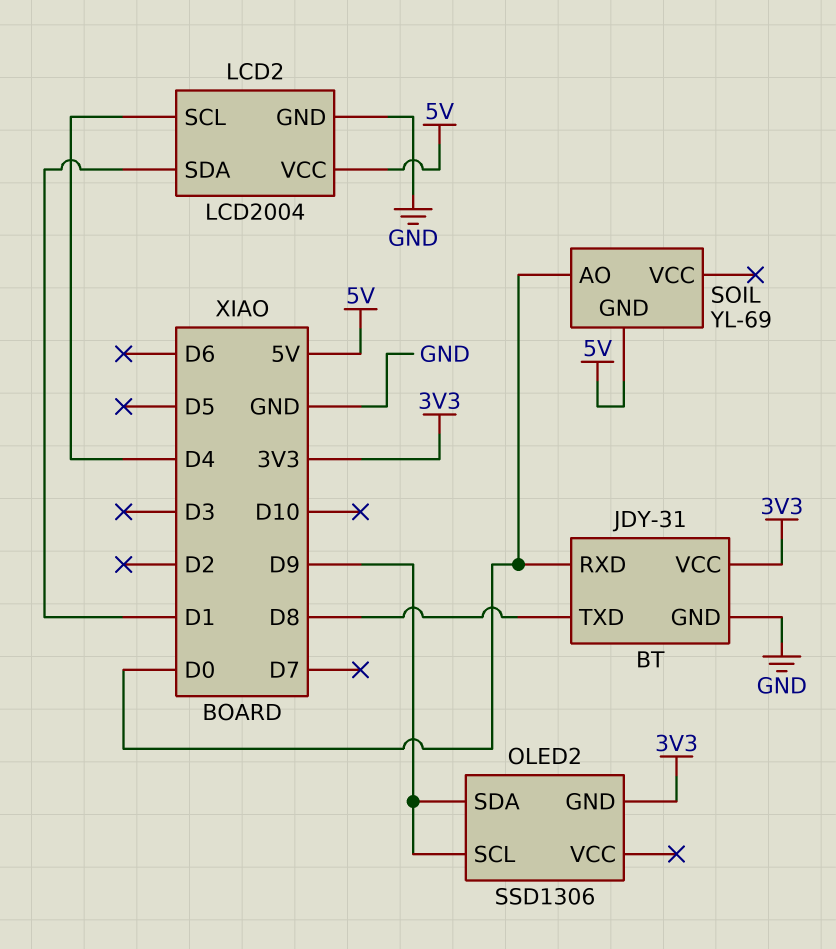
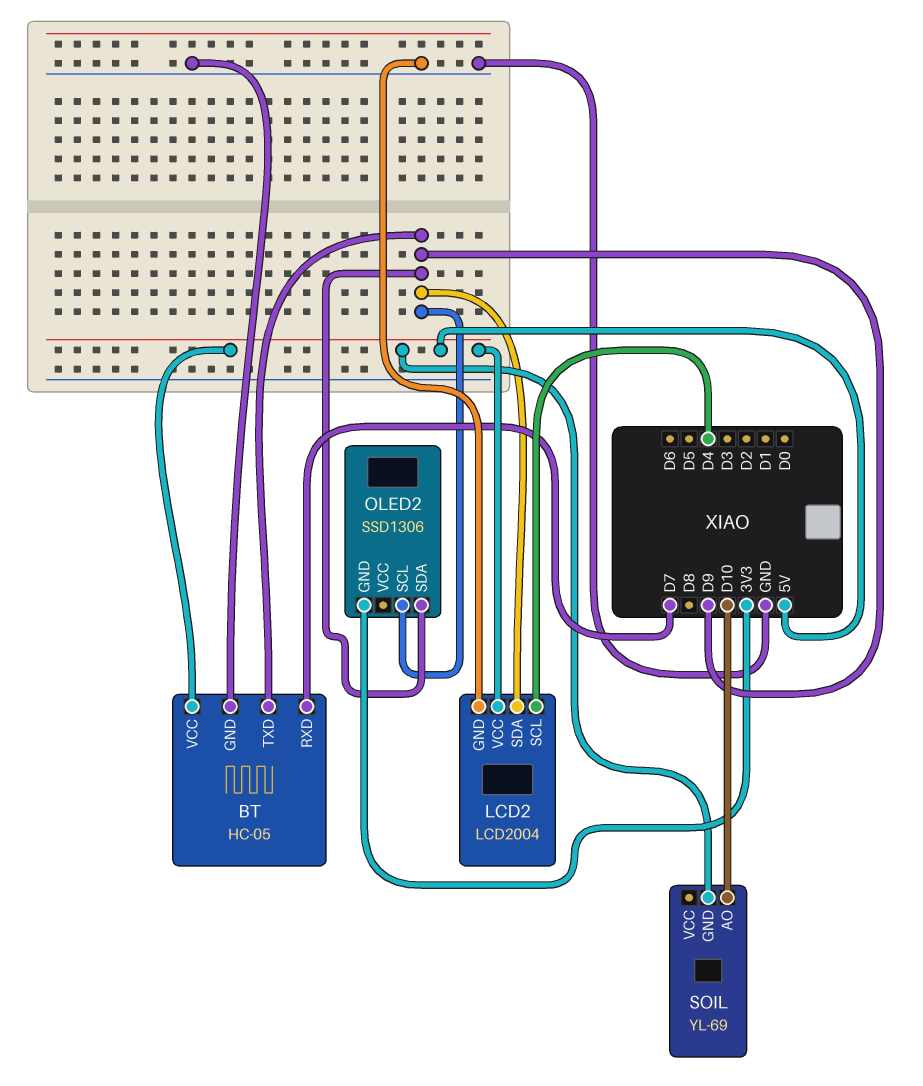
BT: JDY-31 -> HC-05
BT pin RXD: D0 -> D7
BT pin TXD: D8 -> D9
BT pin VCC: 3V3 -> 5V
LCD2 pin SDA: D1 -> D9
SOIL pin AO: D0 -> D10

